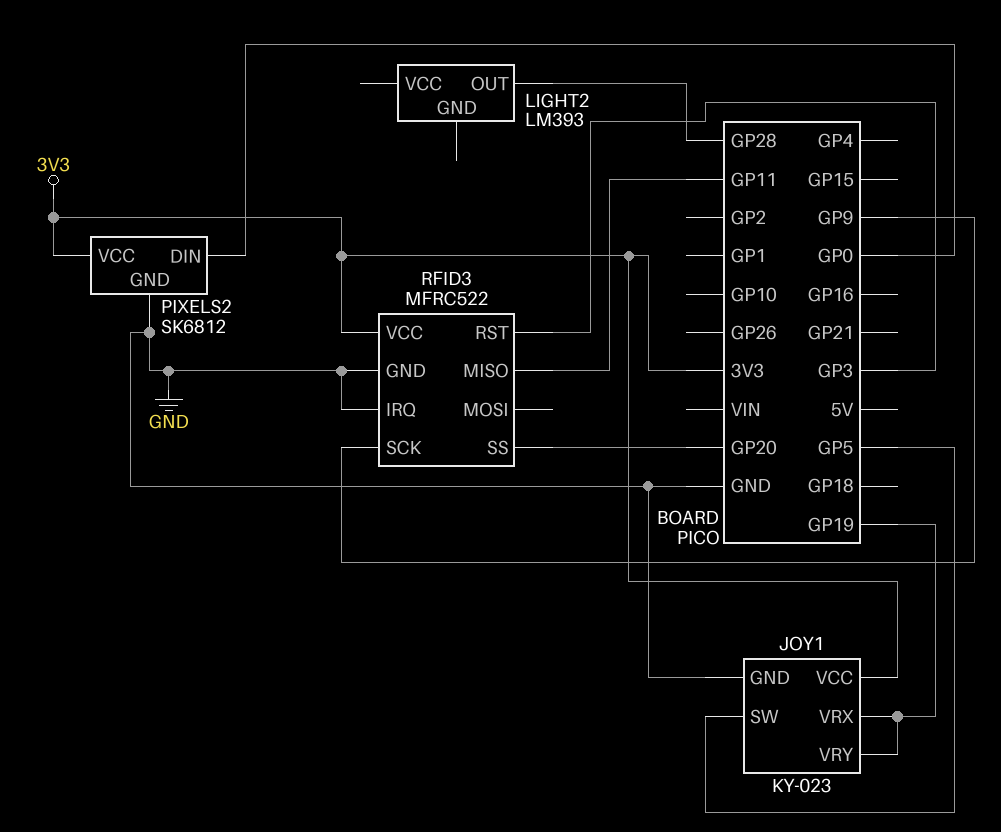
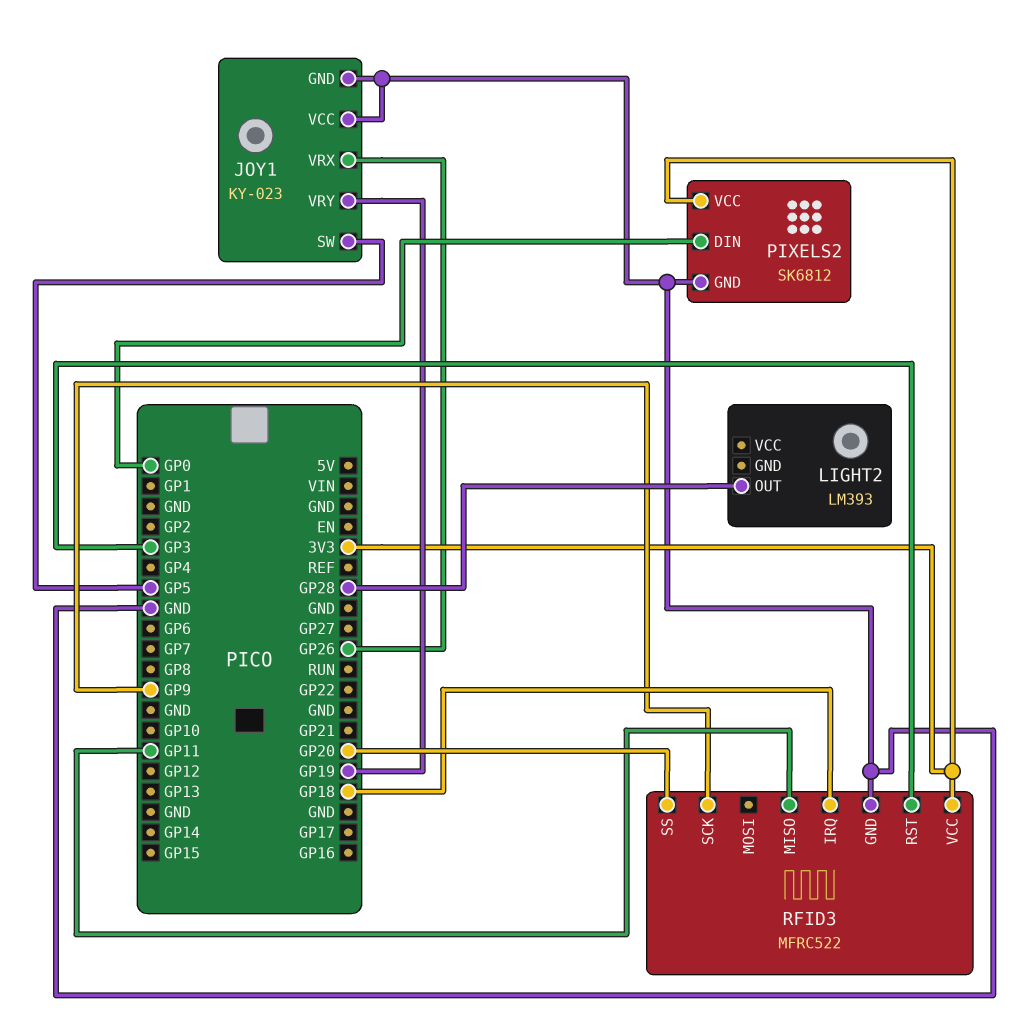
JOY1 pin VCC: 3V3 -> GND
JOY1 pin VRX: GP19 -> GP26
RFID3 pin IRQ: GND -> GP18

